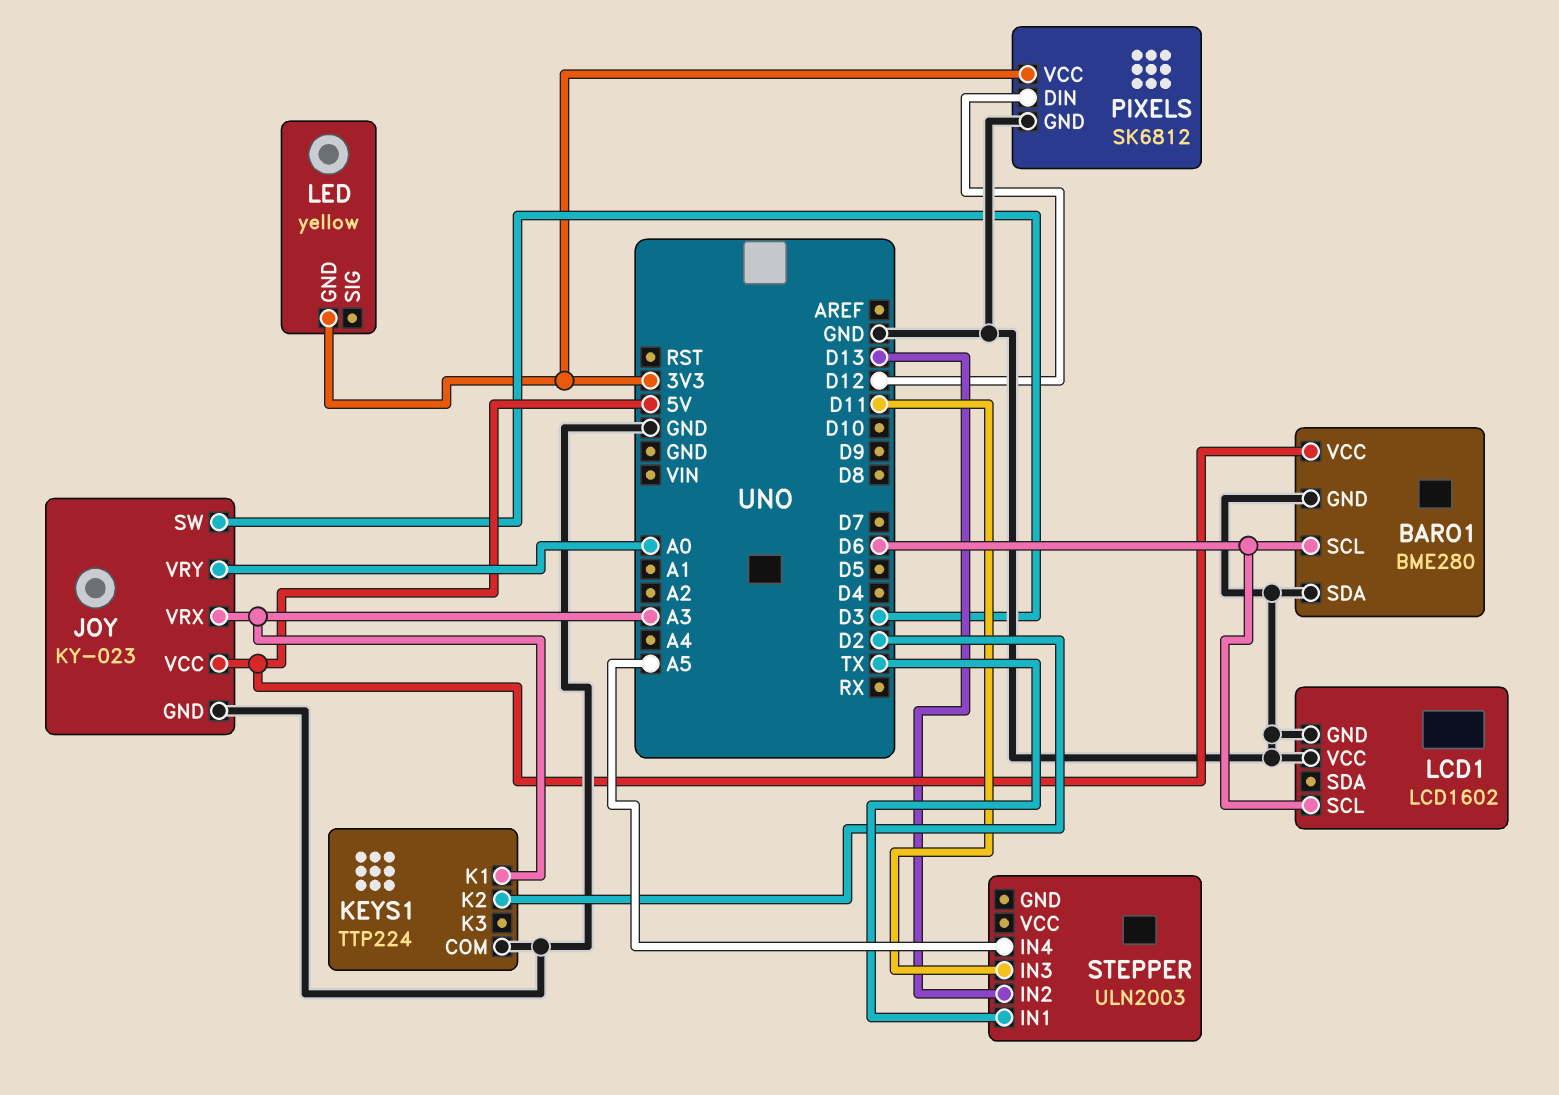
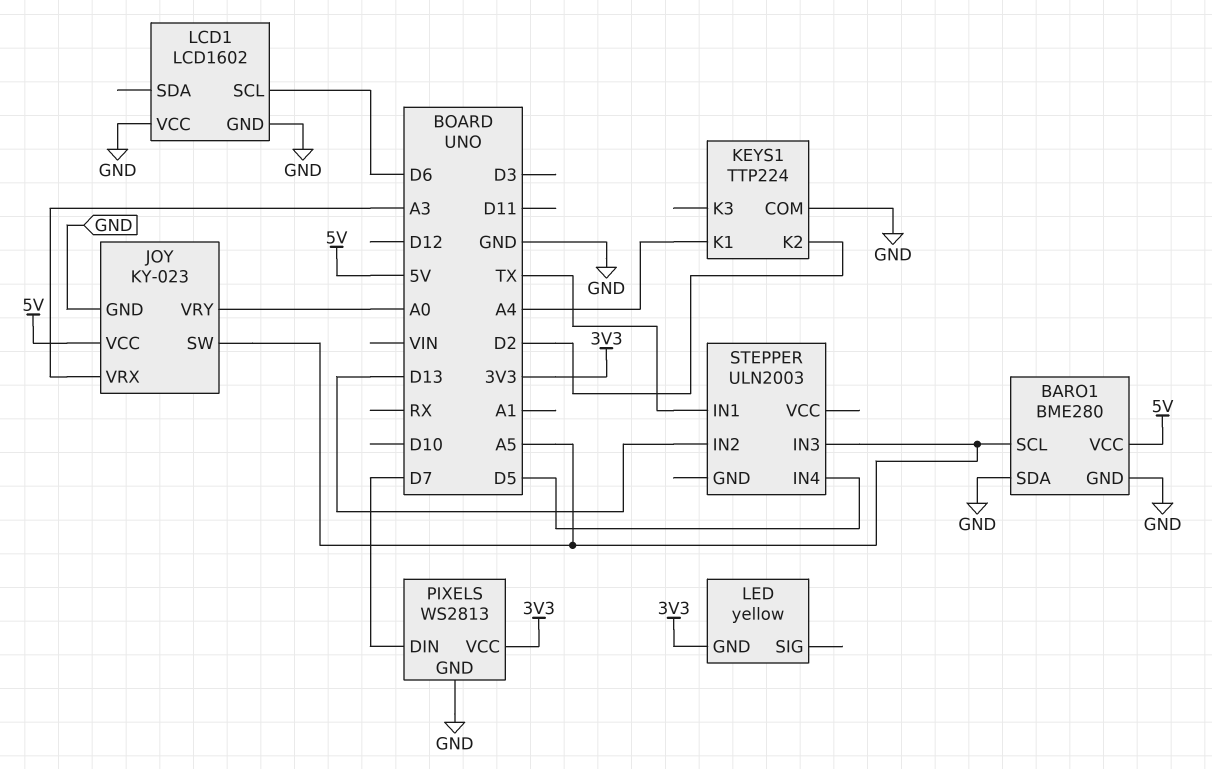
BARO1 pin SCL: D6 -> A5
JOY pin SW: D3 -> A5
KEYS1 pin K1: A3 -> A4
PIXELS: SK6812 -> WS2813
PIXELS pin DIN: D12 -> D7
STEPPER pin IN3: D11 -> A5
STEPPER pin IN4: A5 -> D5

